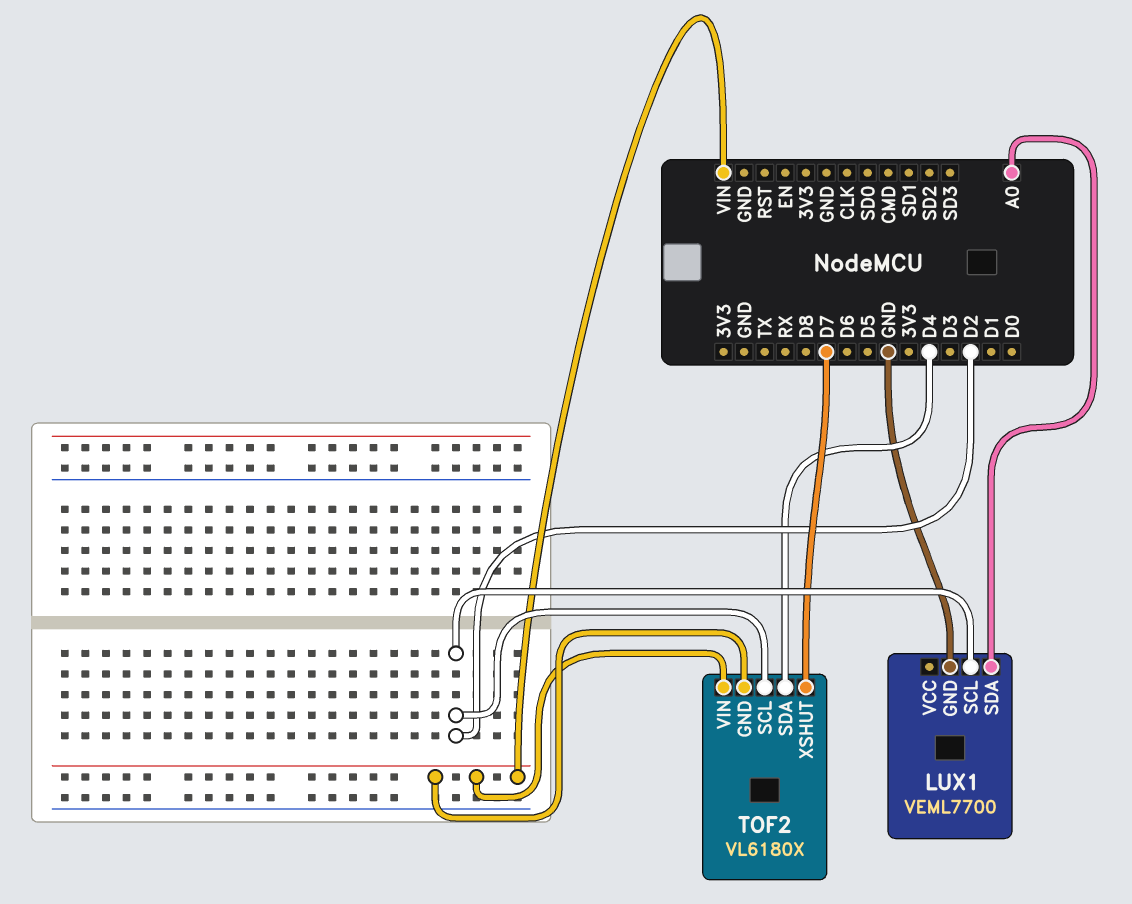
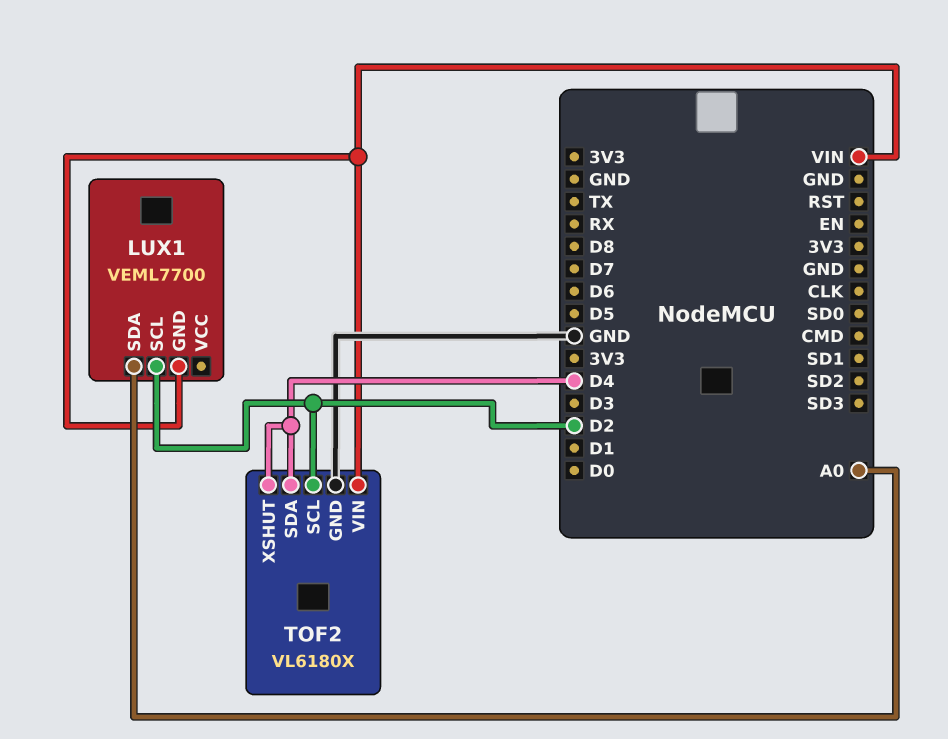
LUX1 pin GND: GND -> VIN
TOF2 pin GND: VIN -> GND
TOF2 pin XSHUT: D7 -> D4

